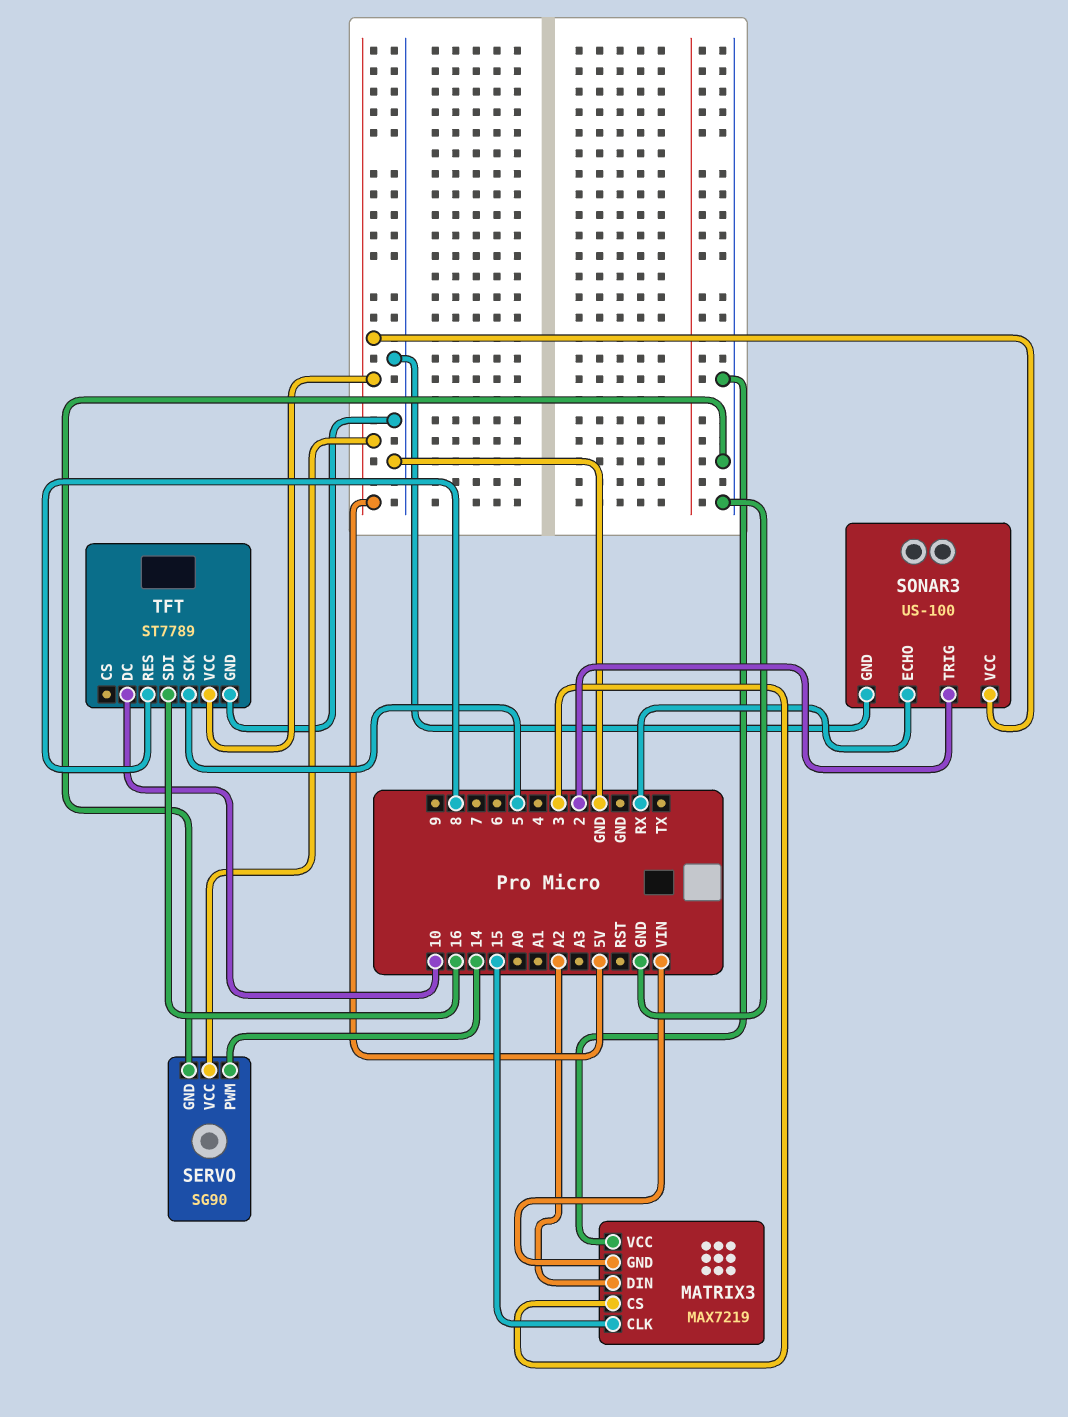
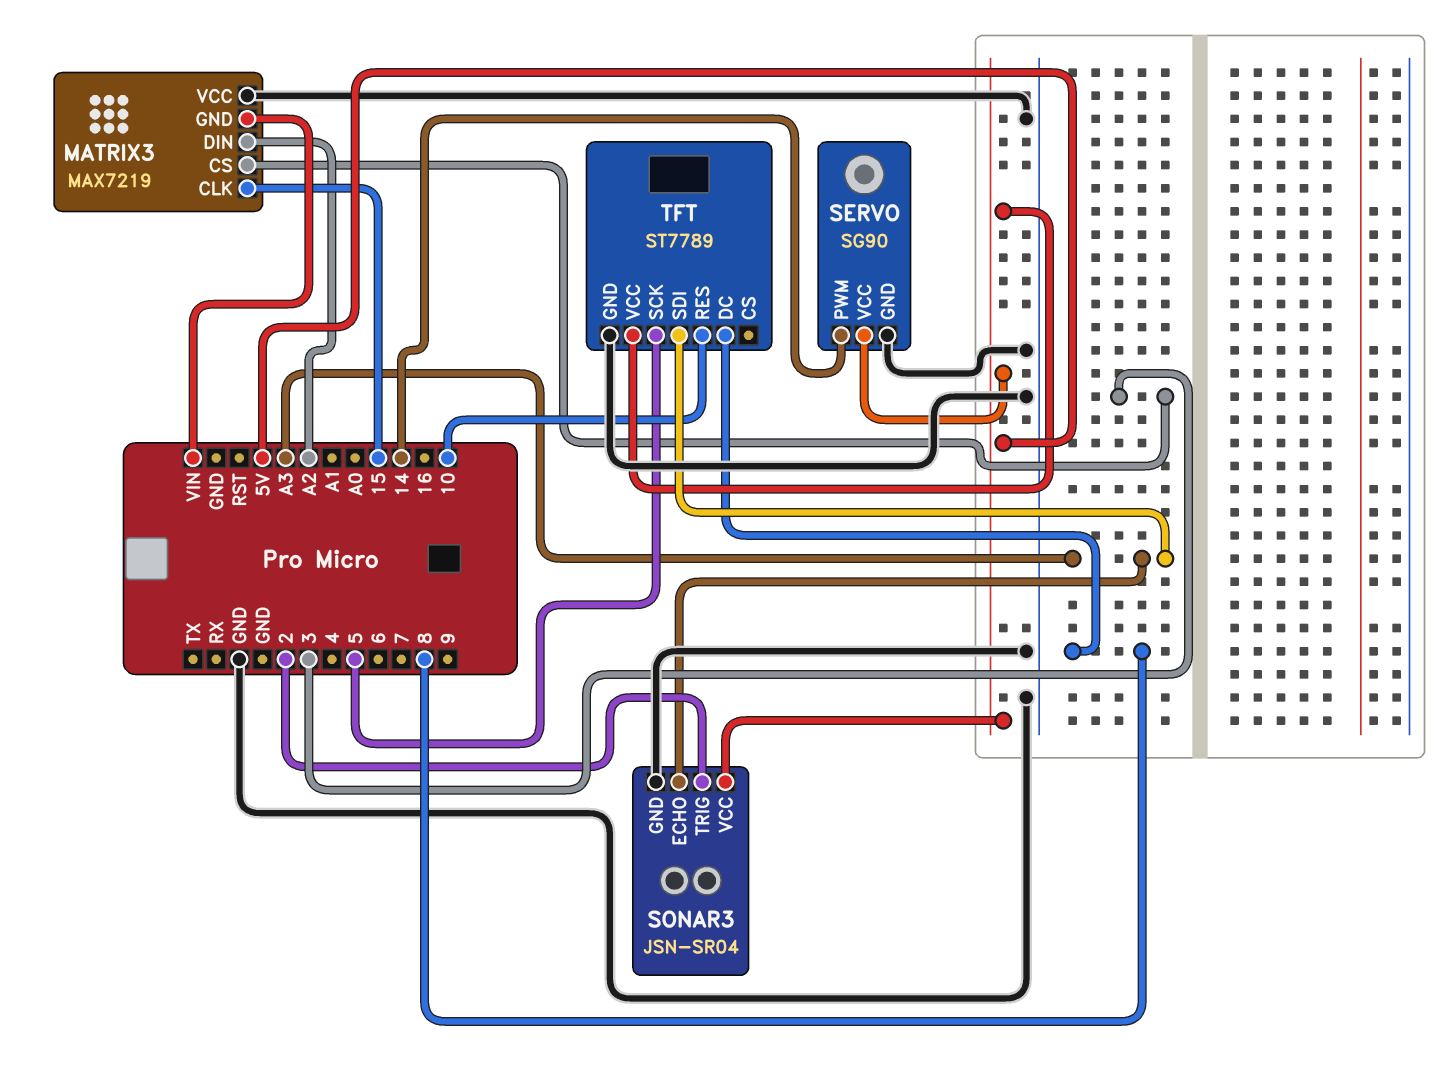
SONAR3: US-100 -> JSN-SR04
SONAR3 pin ECHO: RX -> A3
TFT pin DC: 10 -> 8
TFT pin RES: 8 -> 10
TFT pin SDI: 16 -> A3

